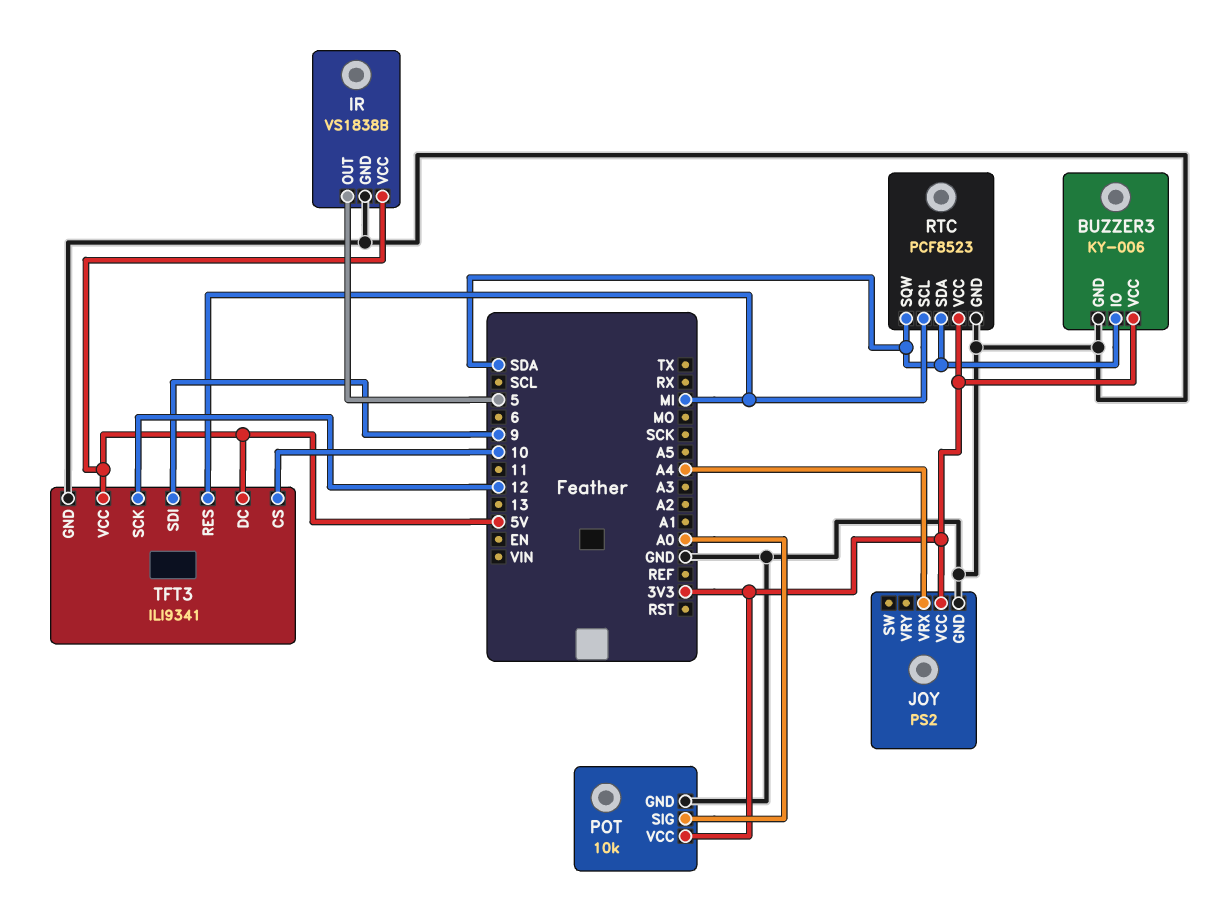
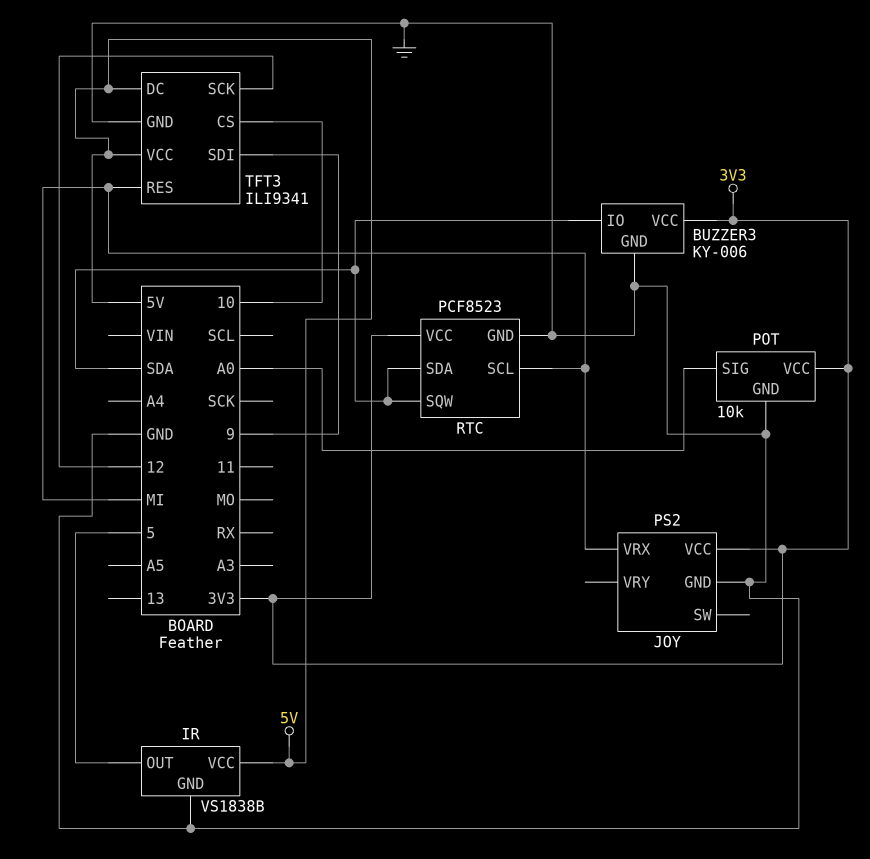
JOY pin VRX: A4 -> MI

